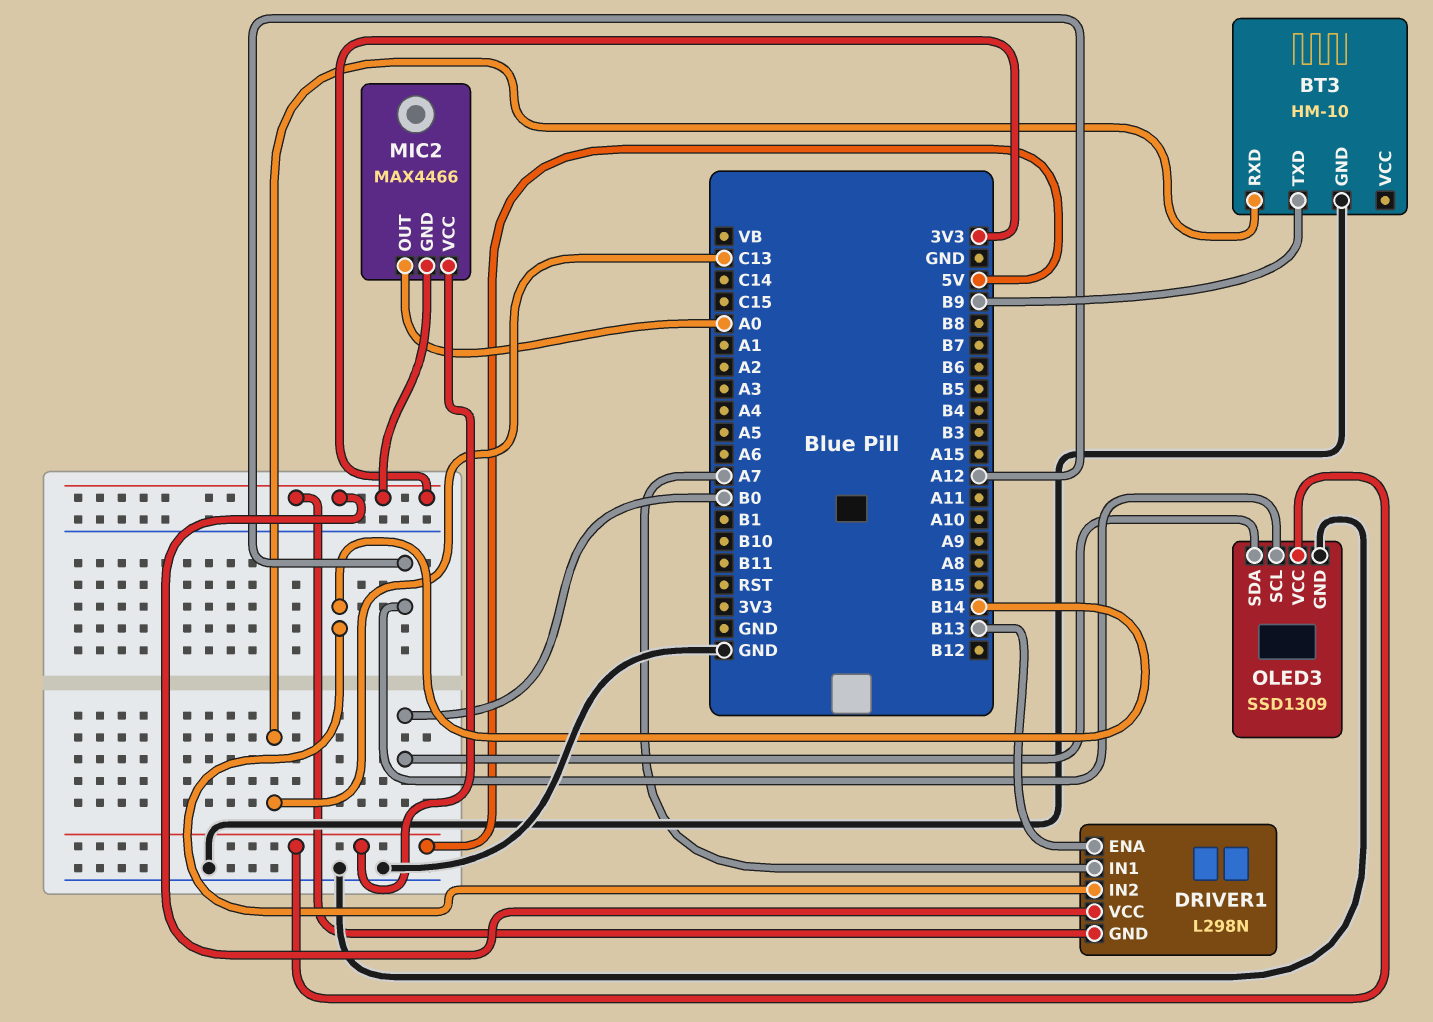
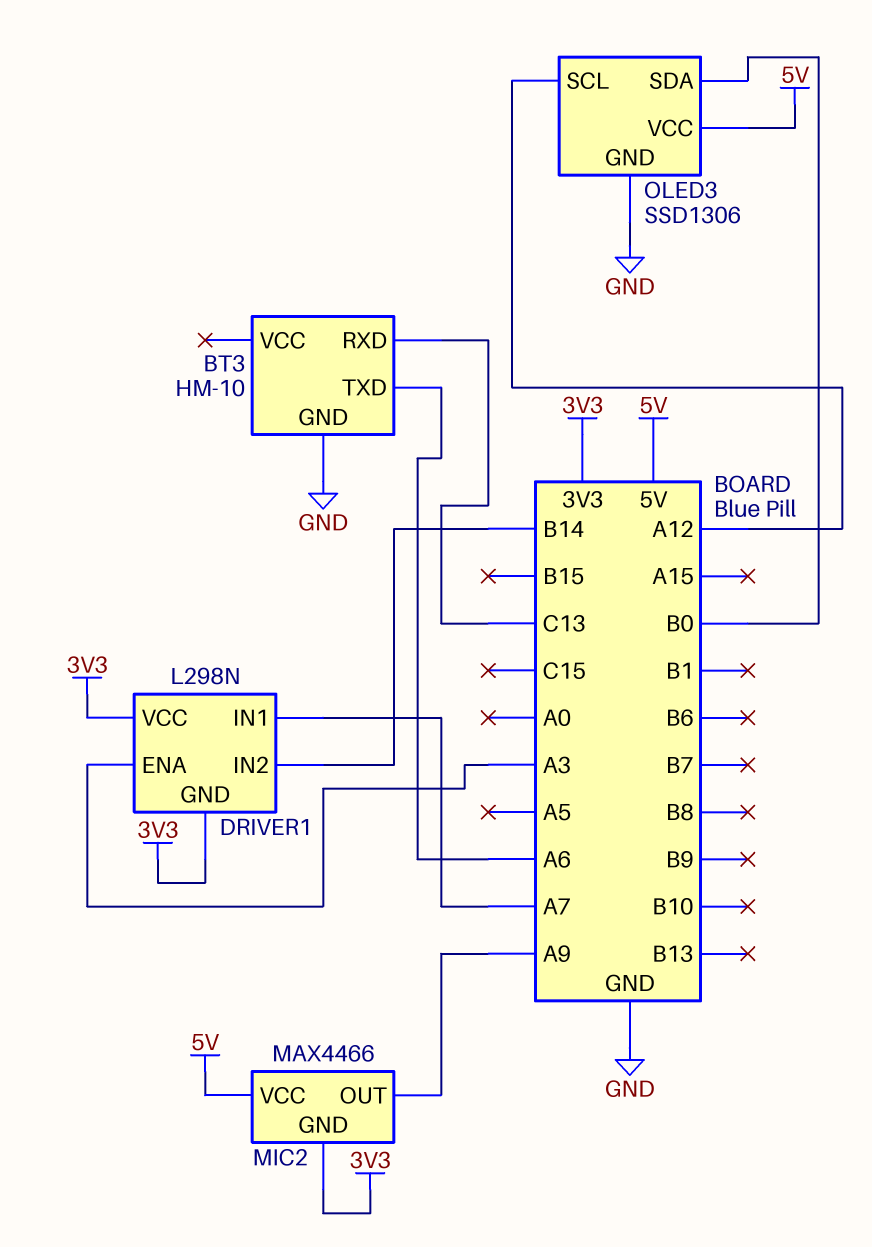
BT3 pin TXD: B9 -> A6
DRIVER1 pin ENA: B13 -> A3
MIC2 pin OUT: A0 -> A9
OLED3: SSD1309 -> SSD1306

